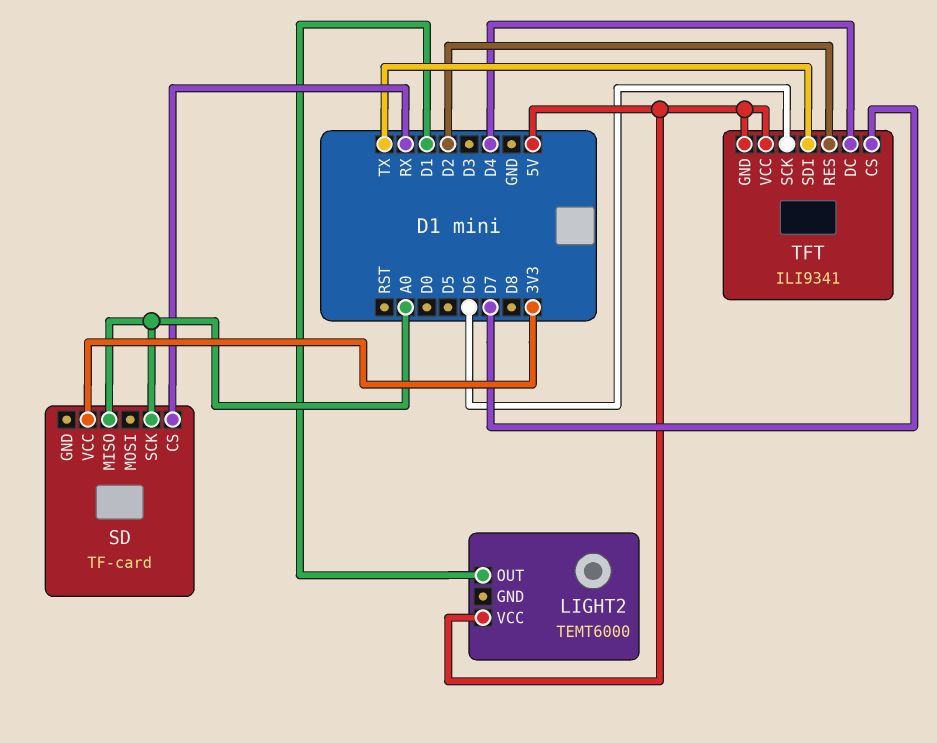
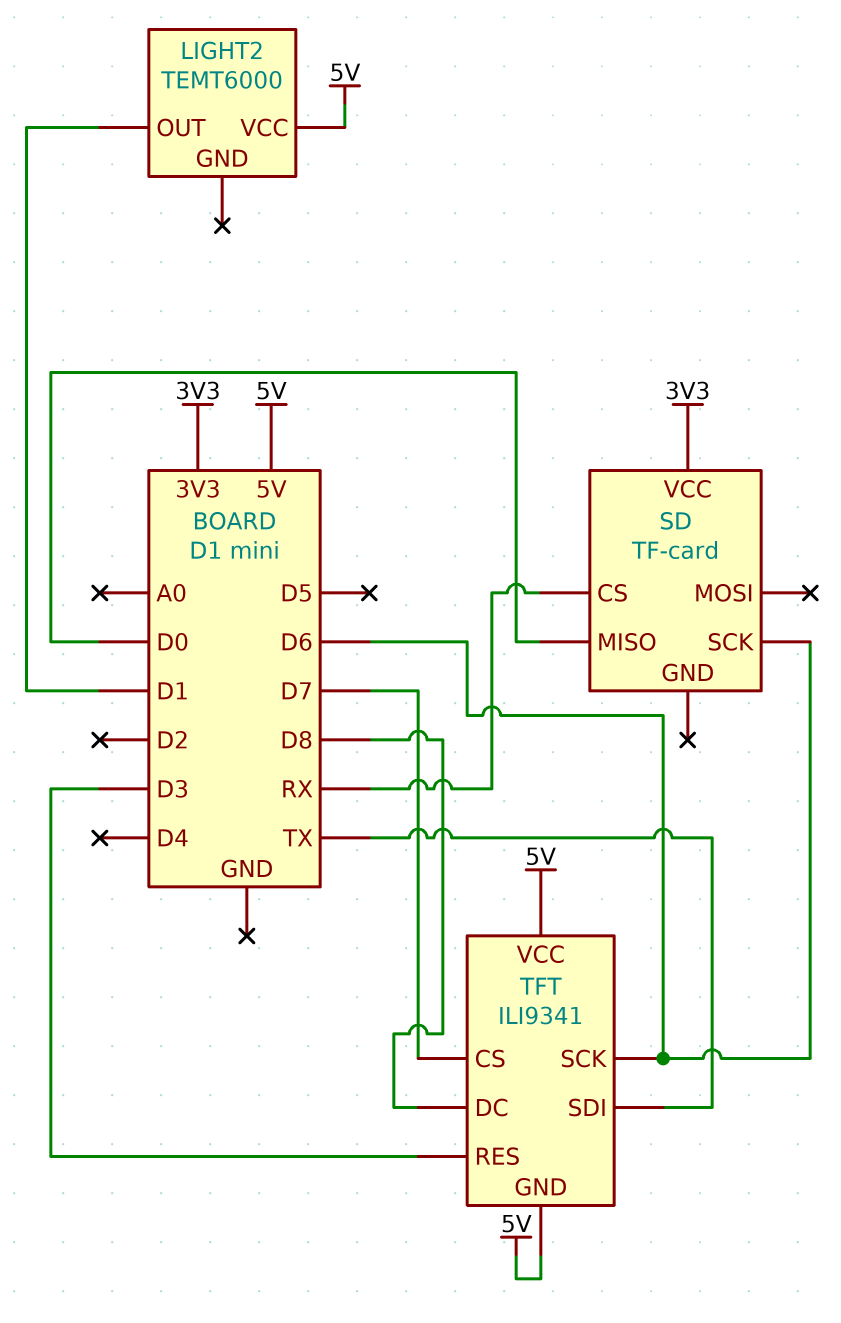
SD pin MISO: A0 -> D0
SD pin SCK: A0 -> D6
TFT pin DC: D4 -> D8
TFT pin RES: D2 -> D3

